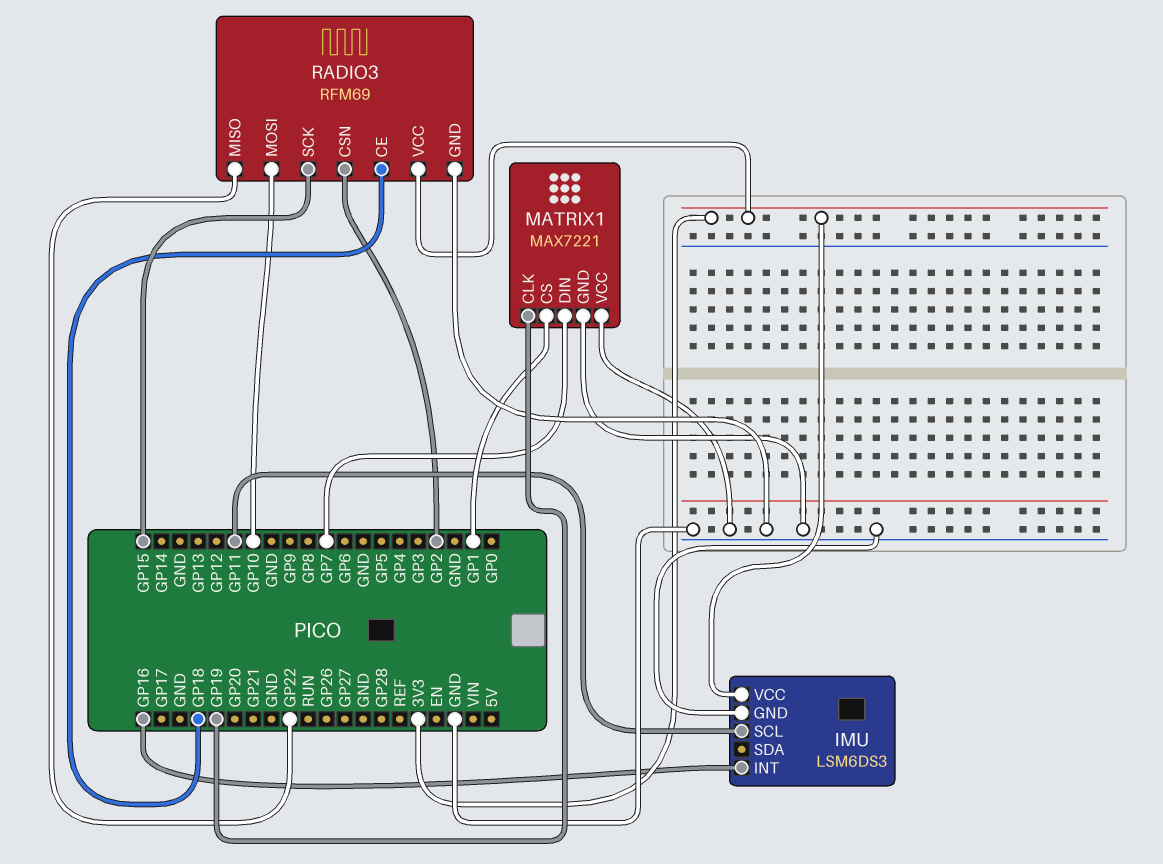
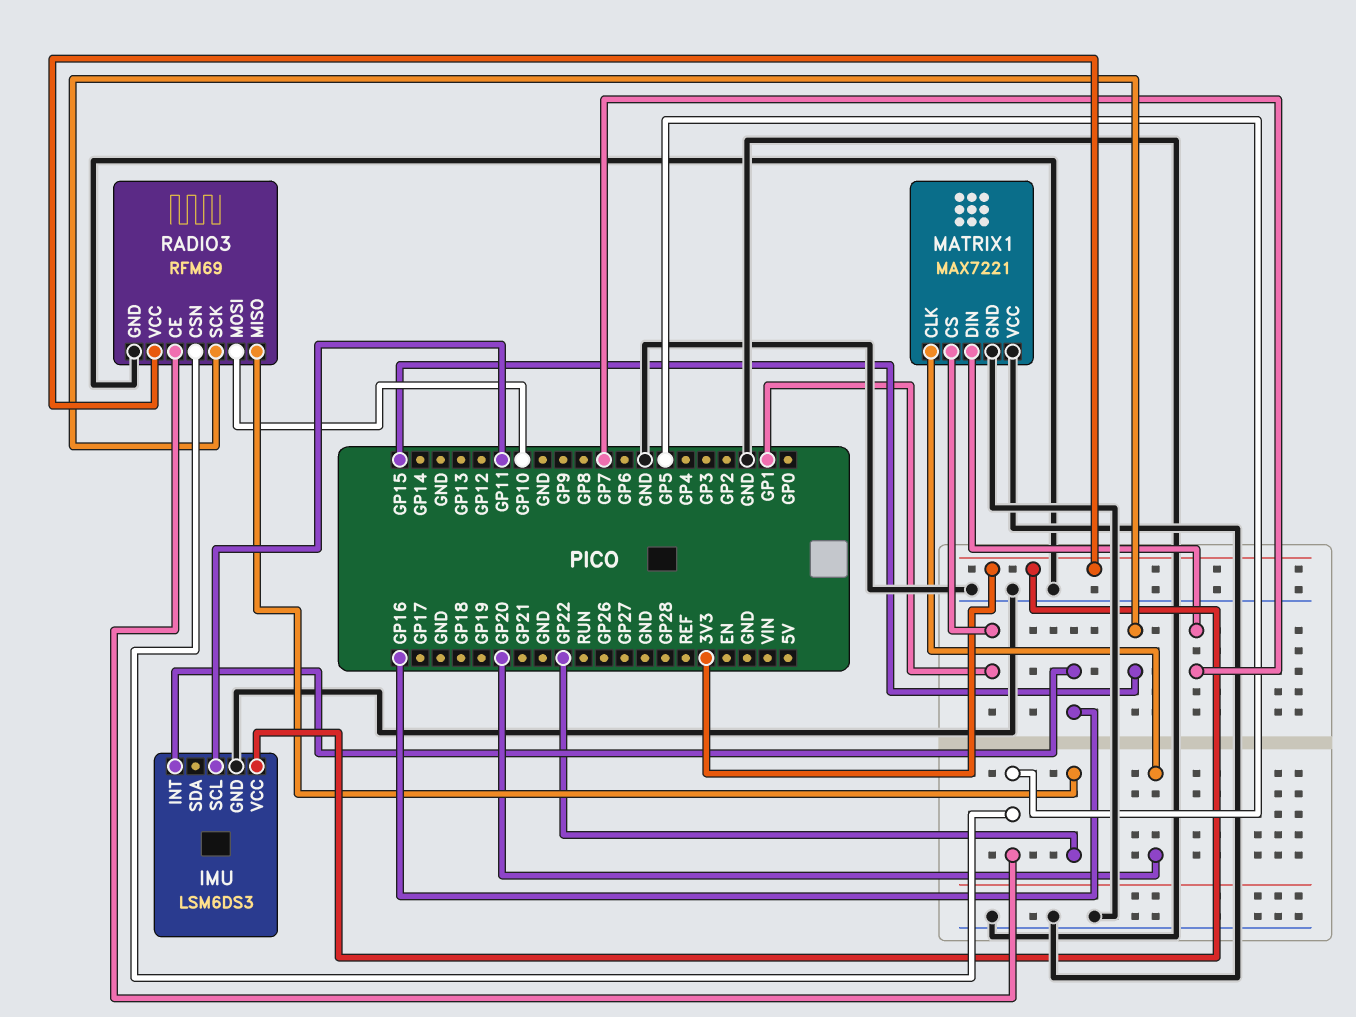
MATRIX1 pin CLK: GP19 -> GP20
RADIO3 pin CE: GP18 -> GP5
RADIO3 pin CSN: GP2 -> GP5

